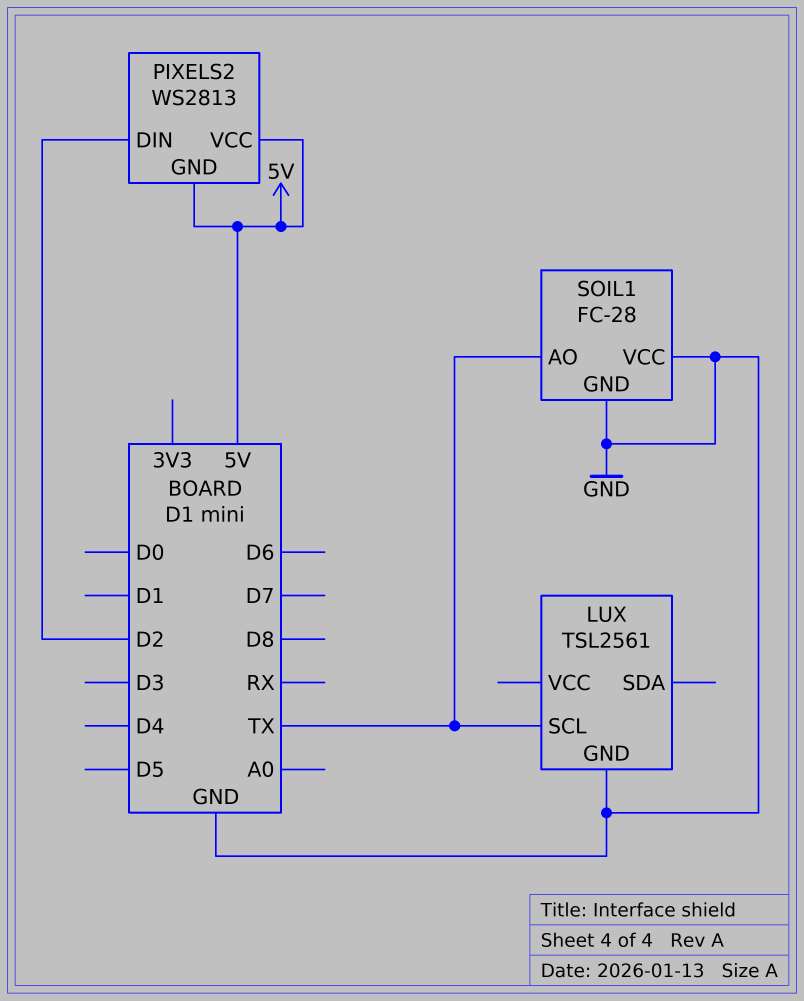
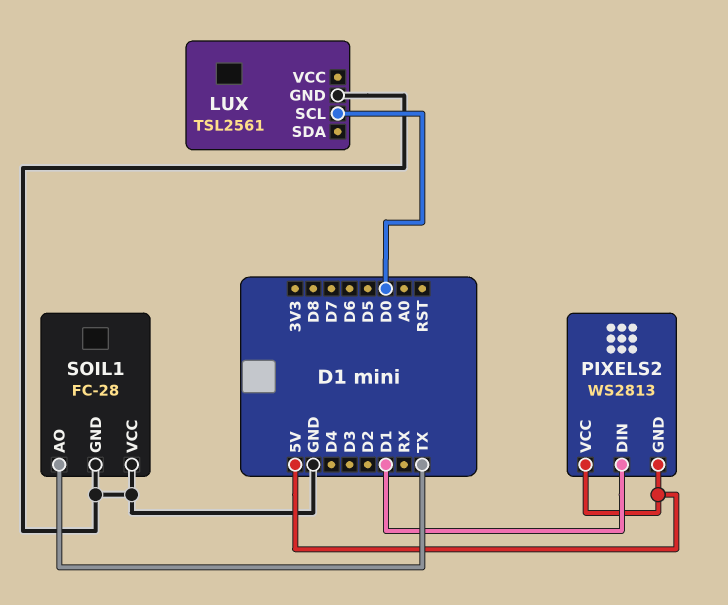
LUX pin SCL: TX -> D0
PIXELS2 pin DIN: D2 -> D1

